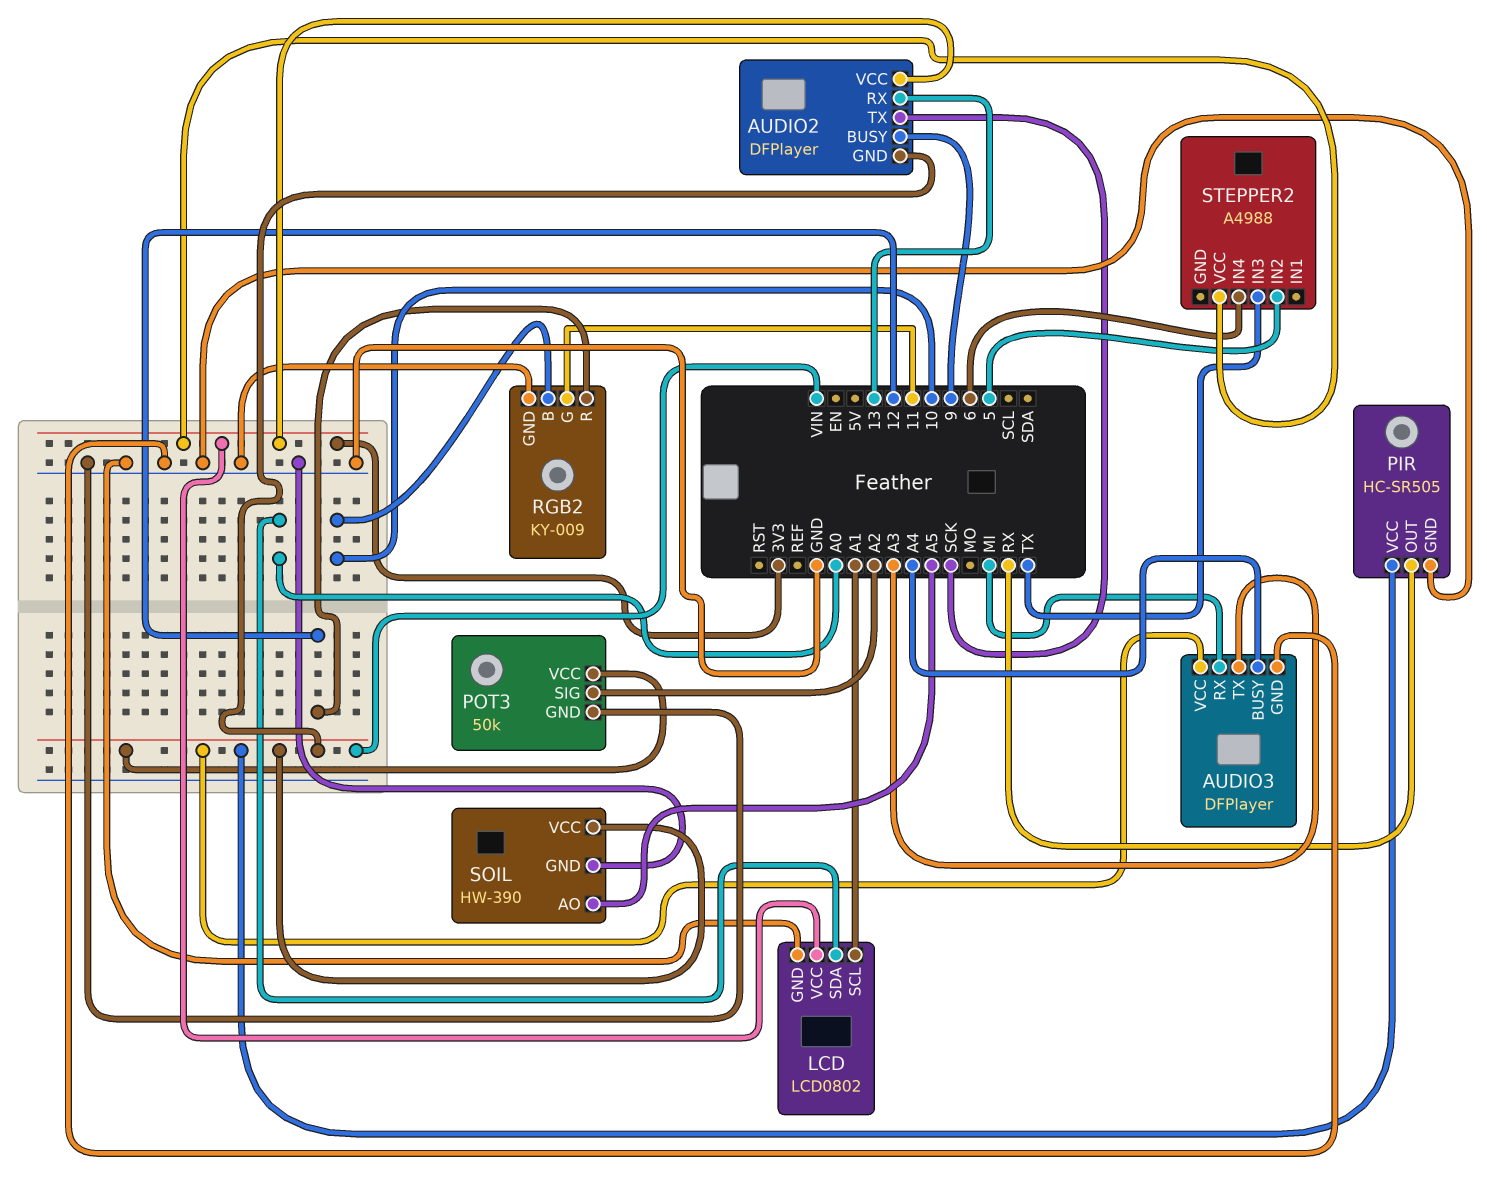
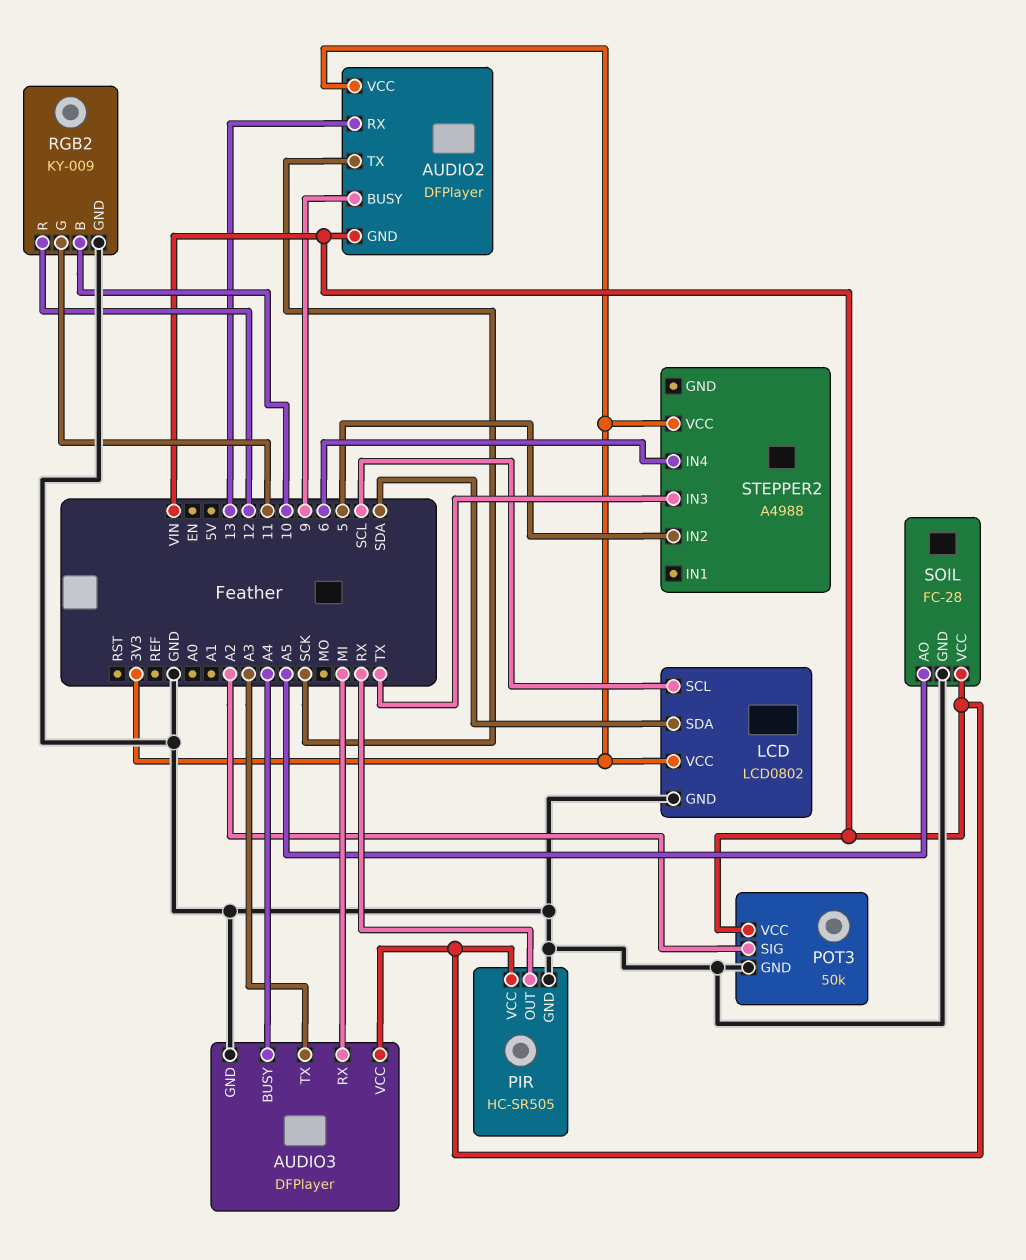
LCD pin SCL: A1 -> SCL
LCD pin SDA: A0 -> SDA
SOIL: HW-390 -> FC-28

